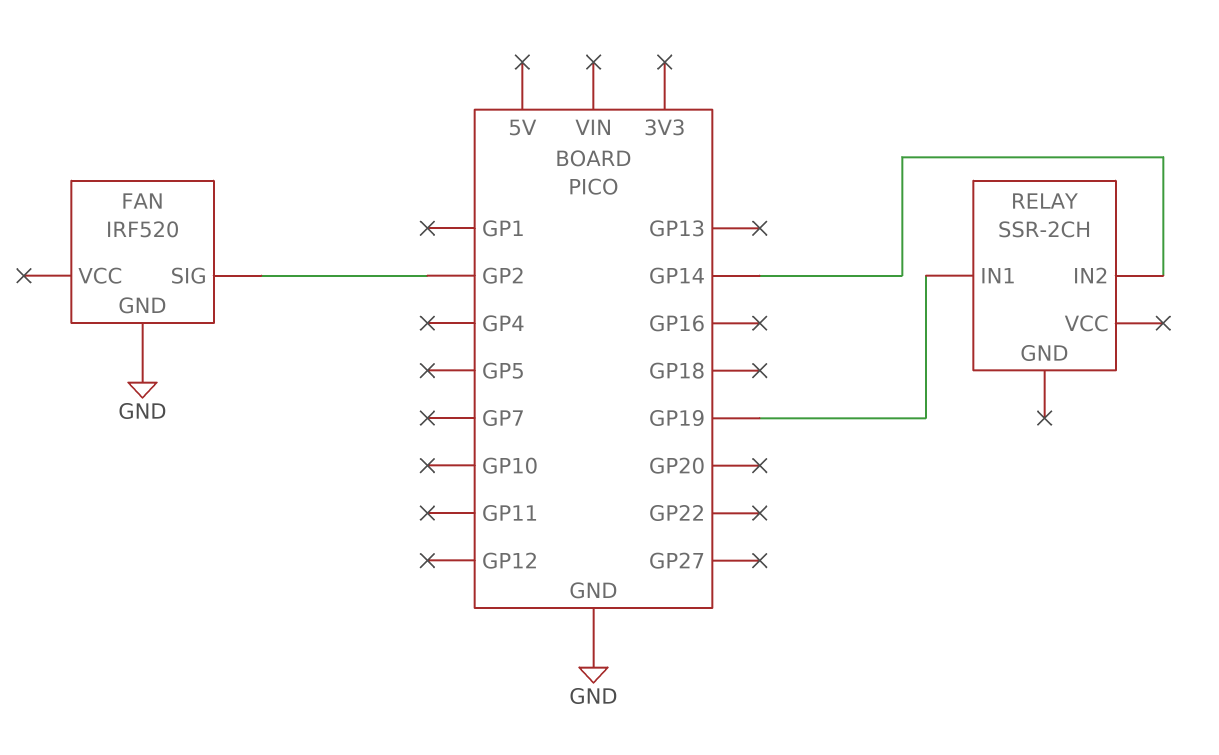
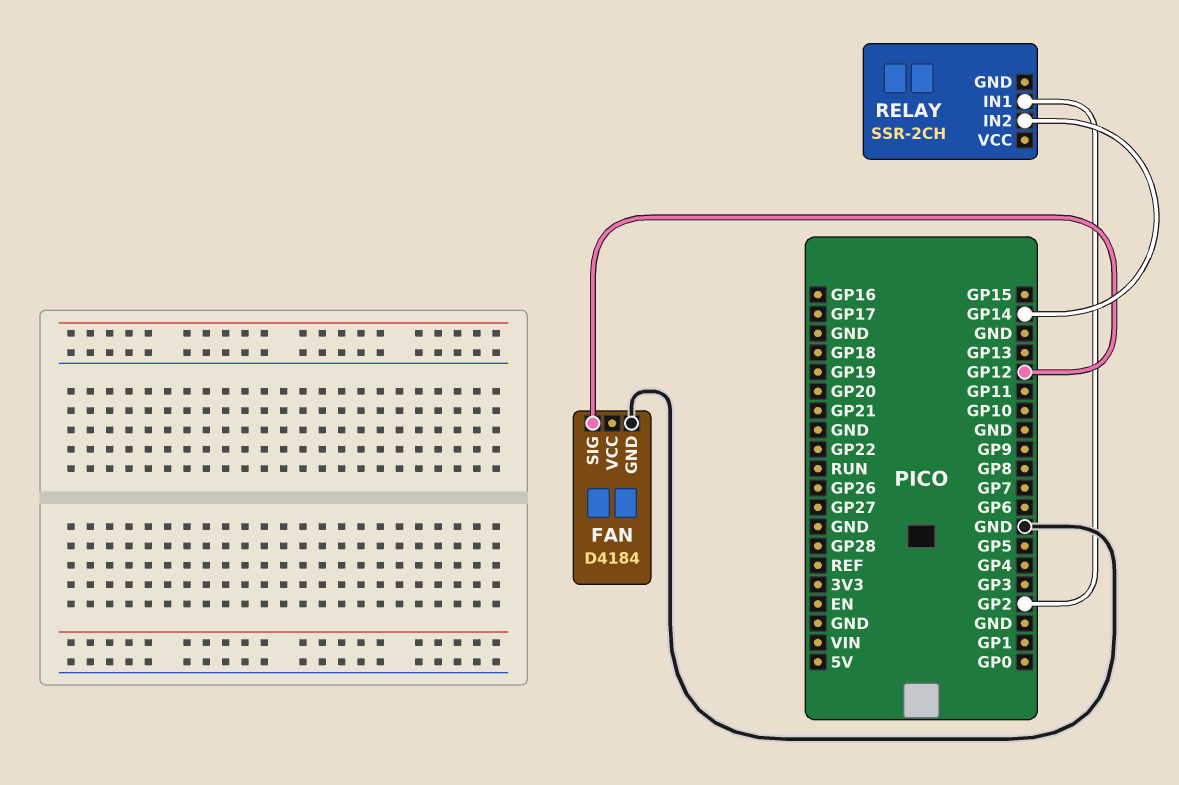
FAN: IRF520 -> D4184
FAN pin SIG: GP2 -> GP12
RELAY pin IN1: GP19 -> GP2

